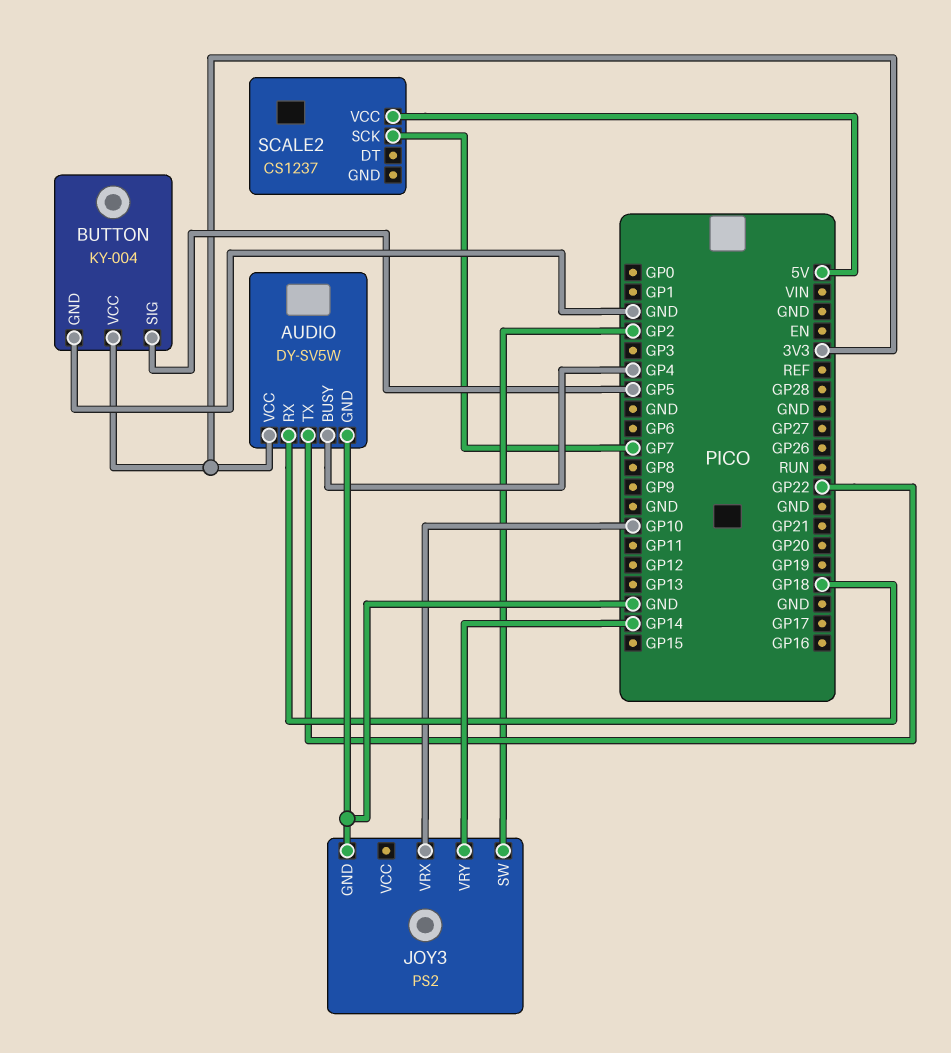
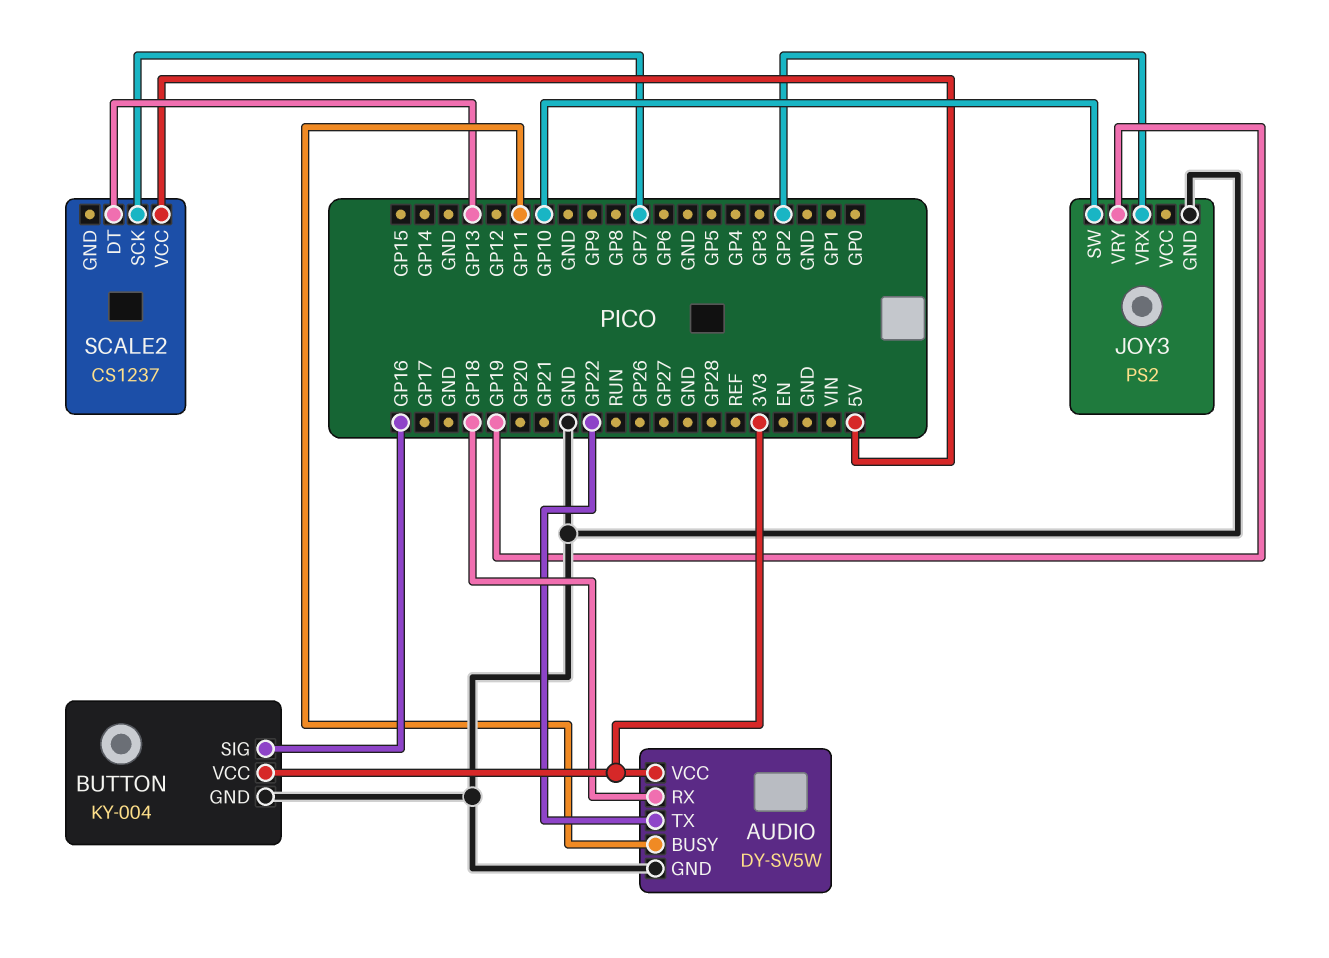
AUDIO pin BUSY: GP4 -> GP11
BUTTON pin SIG: GP5 -> GP16
JOY3 pin SW: GP2 -> GP10
JOY3 pin VRX: GP10 -> GP2
JOY3 pin VRY: GP14 -> GP19
SCALE2 pin DT: none -> GP13

